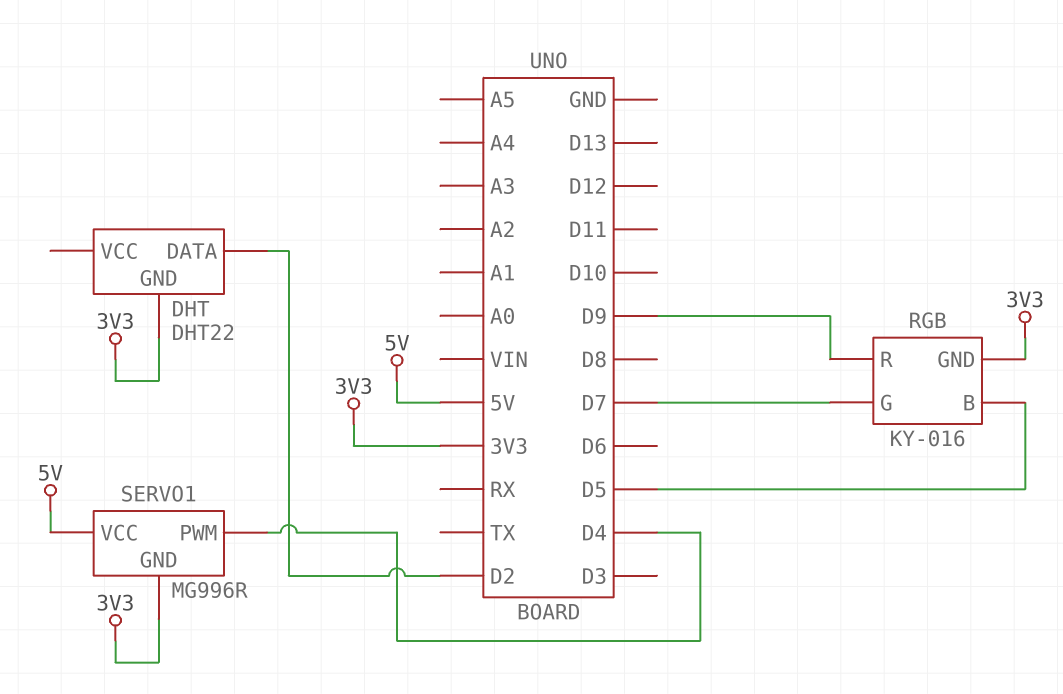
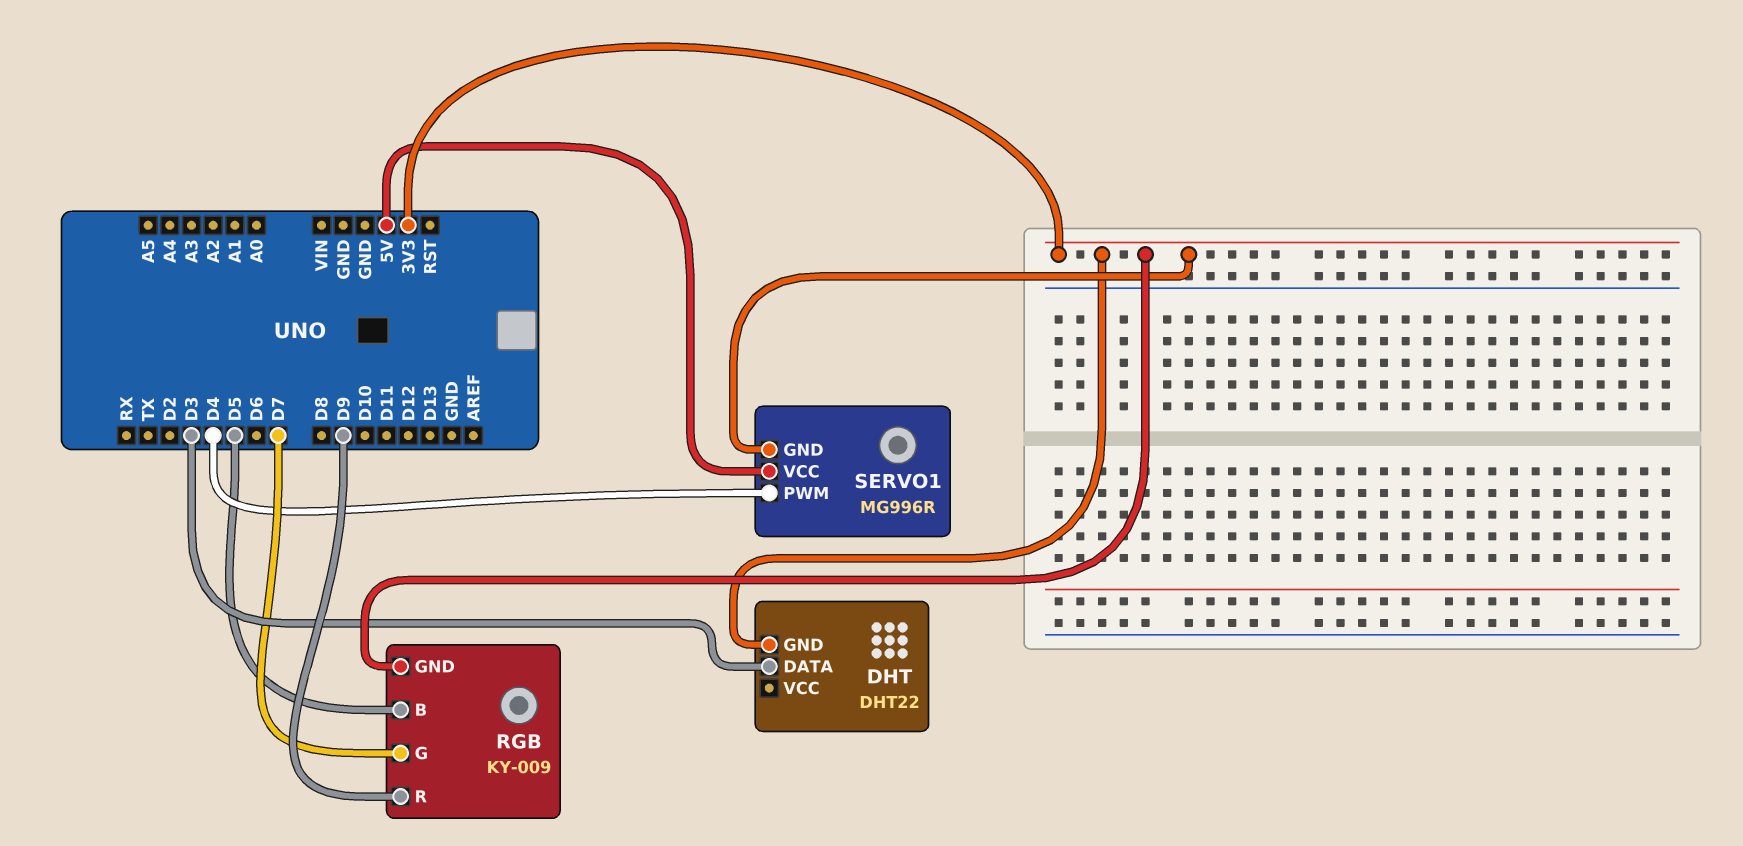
DHT pin DATA: D2 -> D3
RGB: KY-016 -> KY-009

